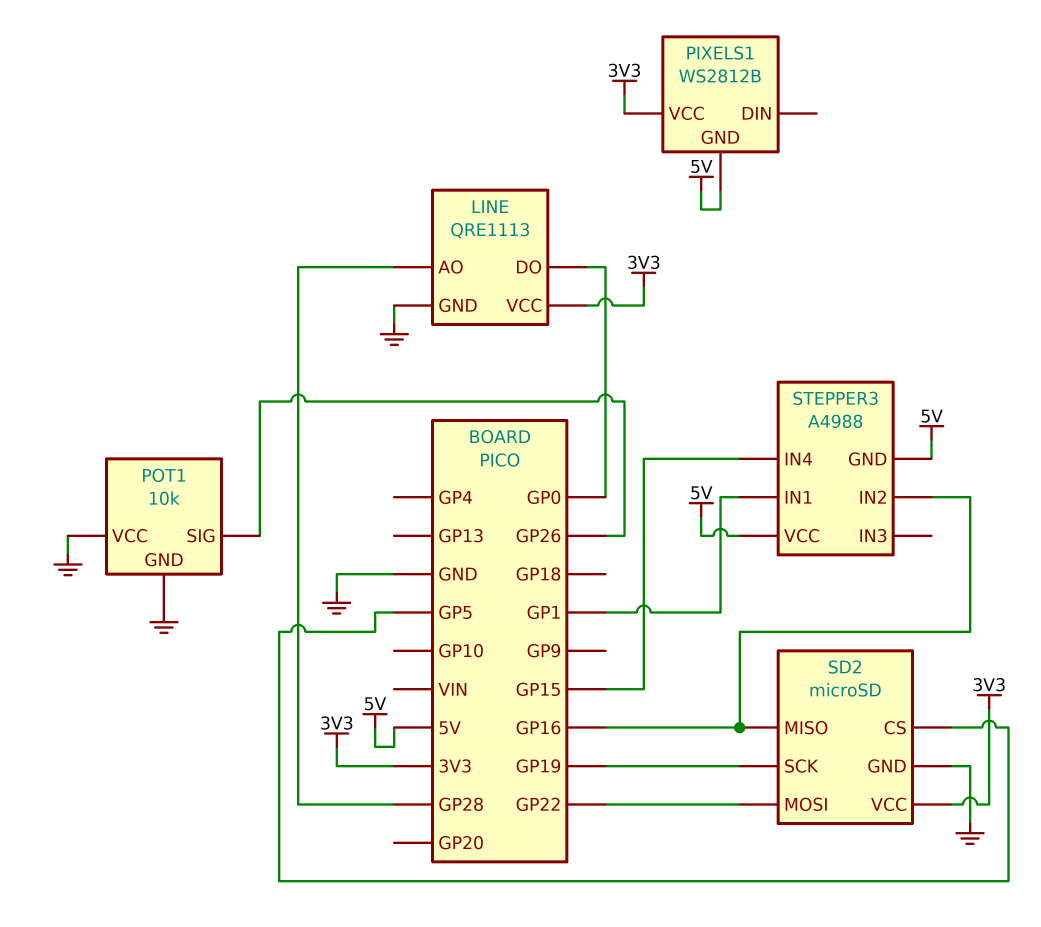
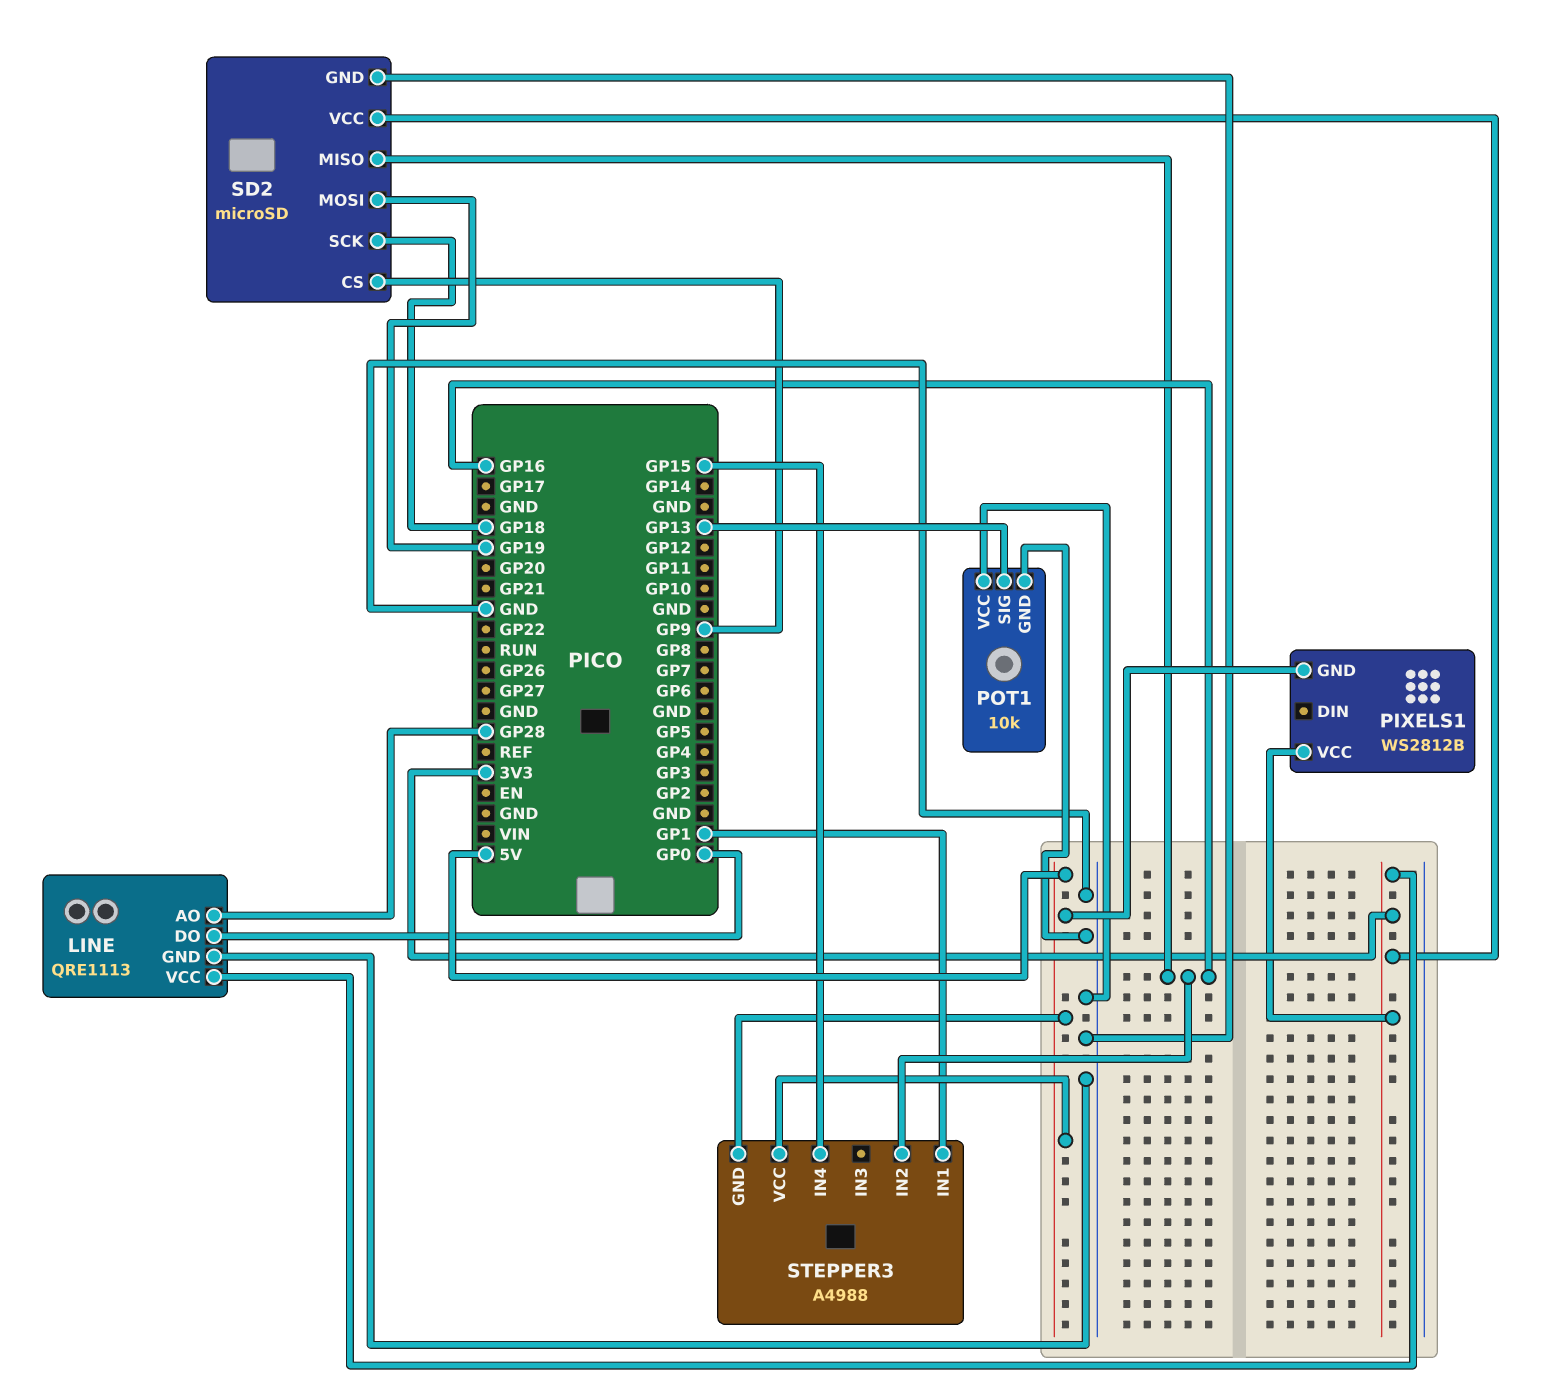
POT1 pin SIG: GP26 -> GP13
SD2 pin CS: GP5 -> GP9
SD2 pin MOSI: GP22 -> GP19
SD2 pin SCK: GP19 -> GP18

